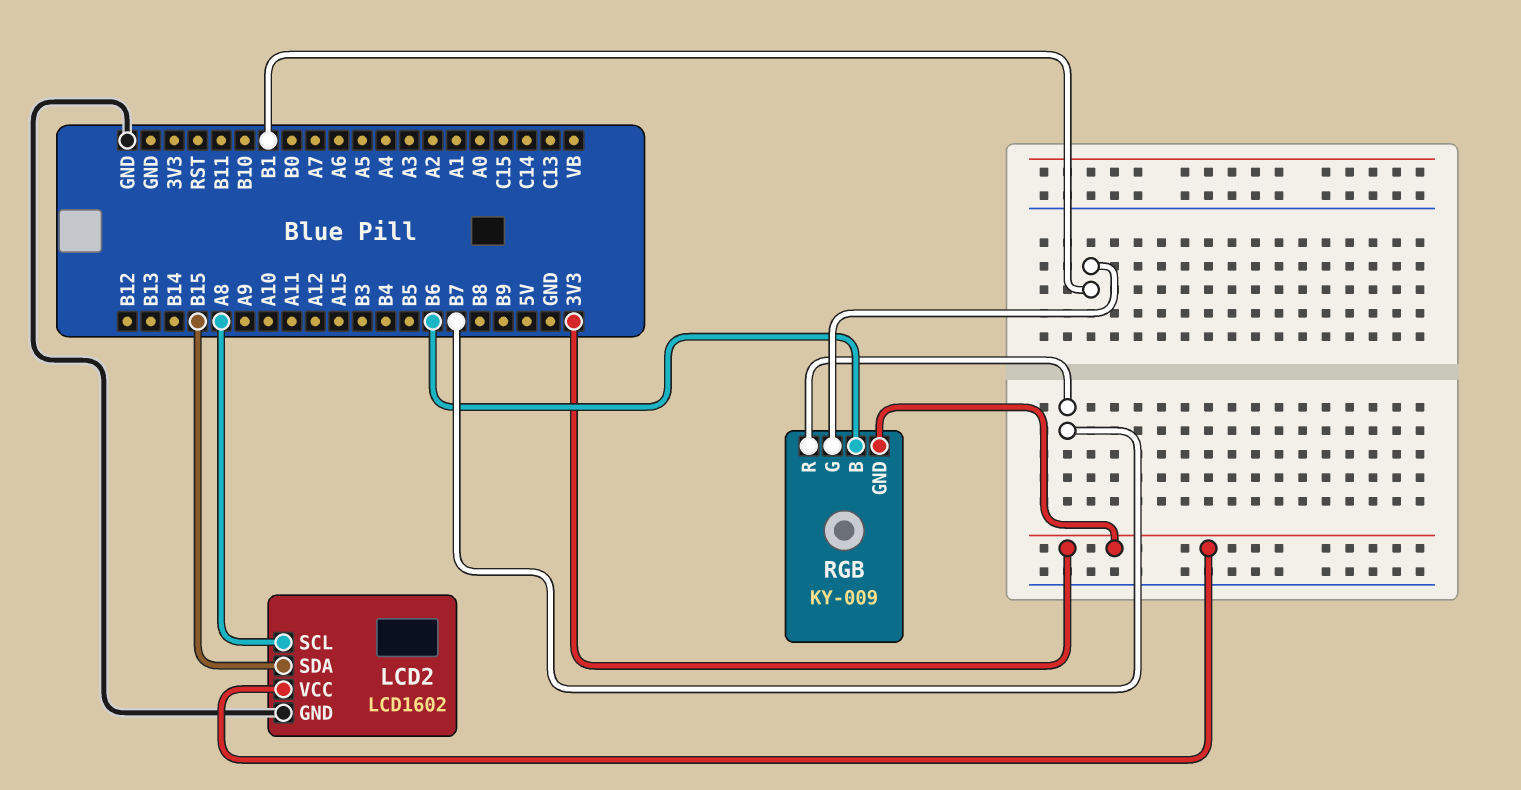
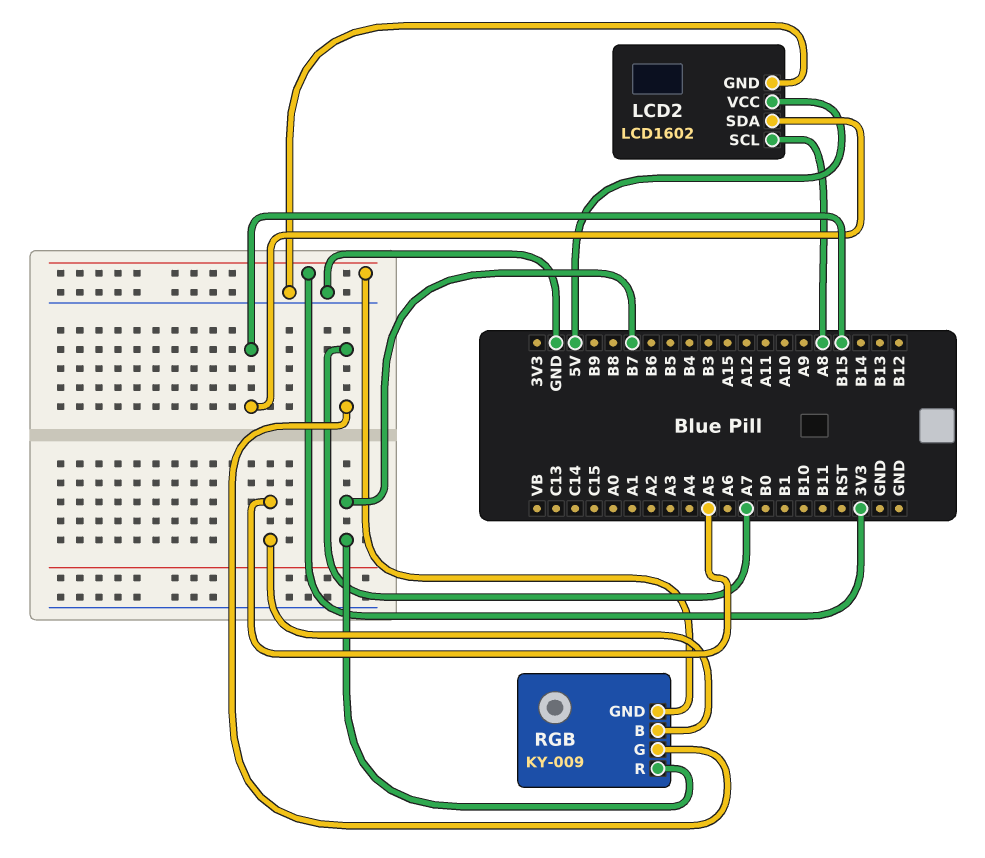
LCD2 pin VCC: 3V3 -> 5V
RGB pin B: B6 -> A5
RGB pin G: B1 -> A7

